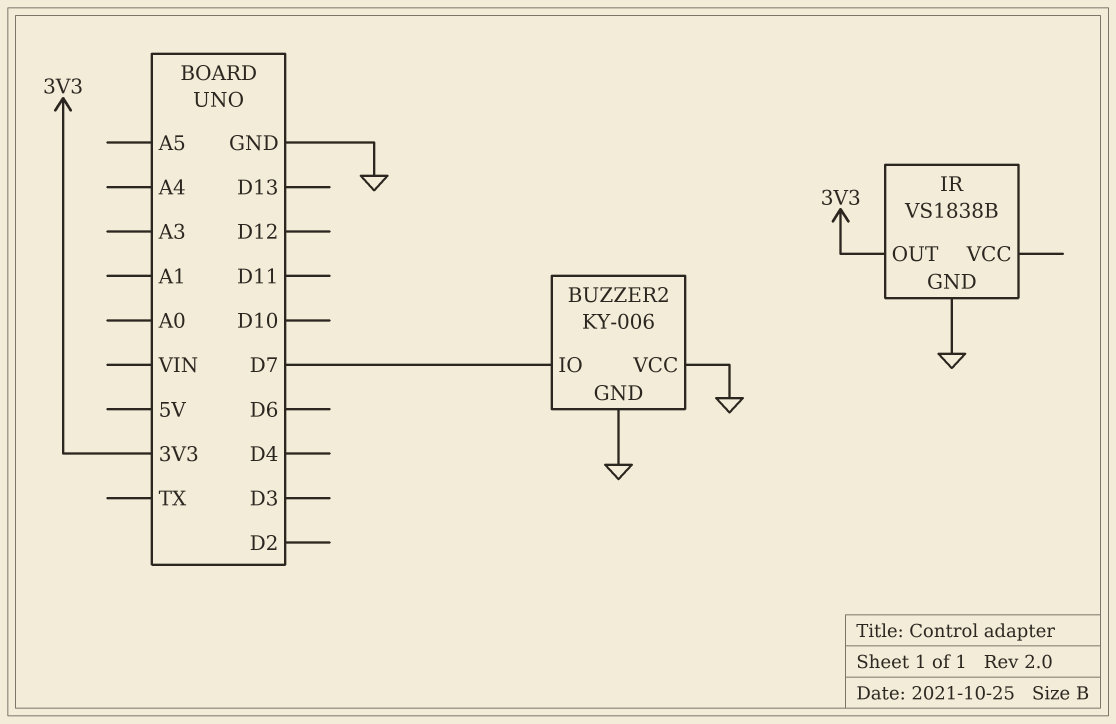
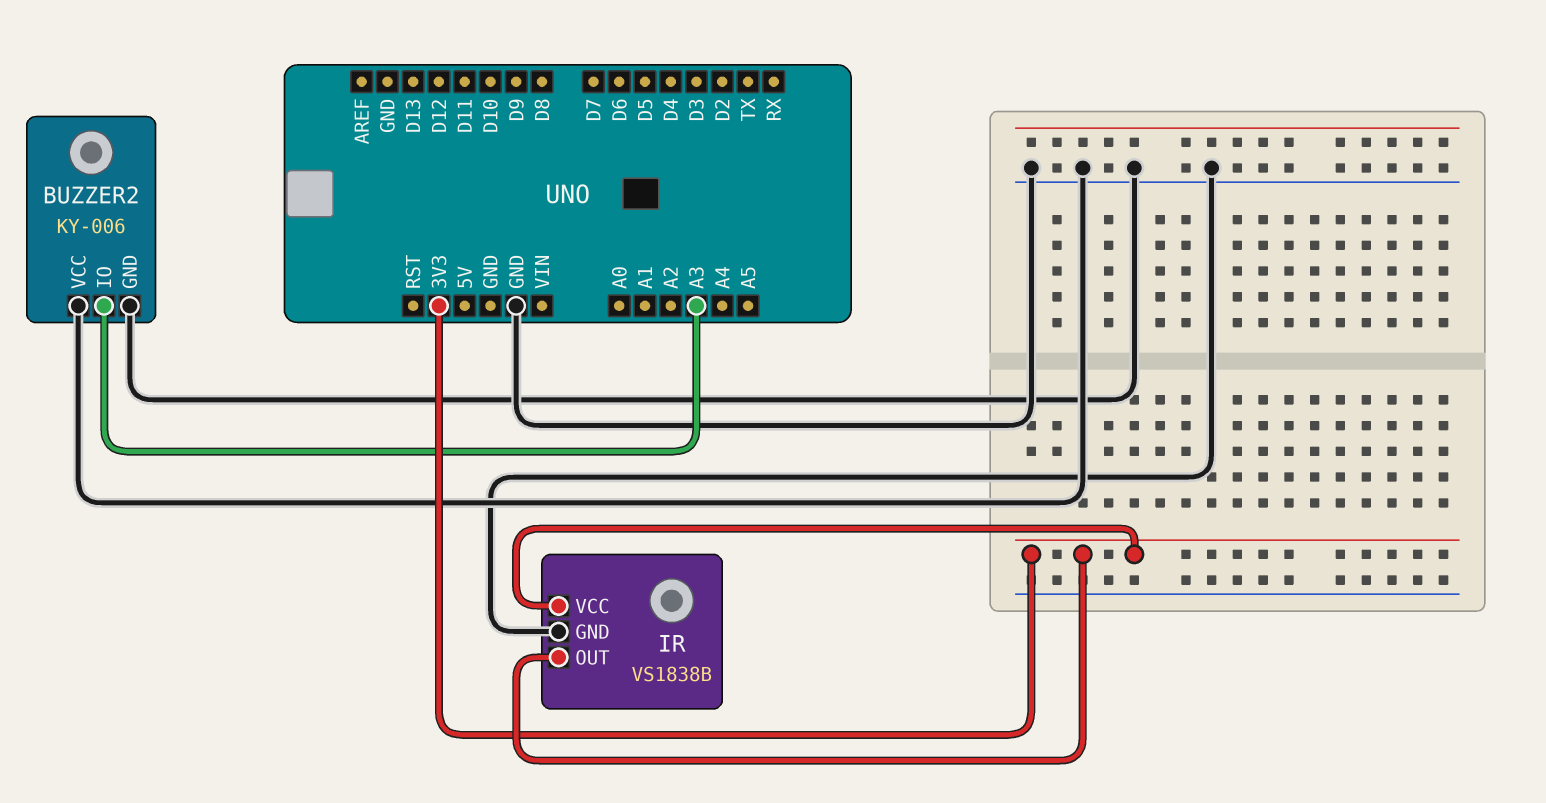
BUZZER2 pin IO: D7 -> A3
IR pin VCC: none -> 3V3

